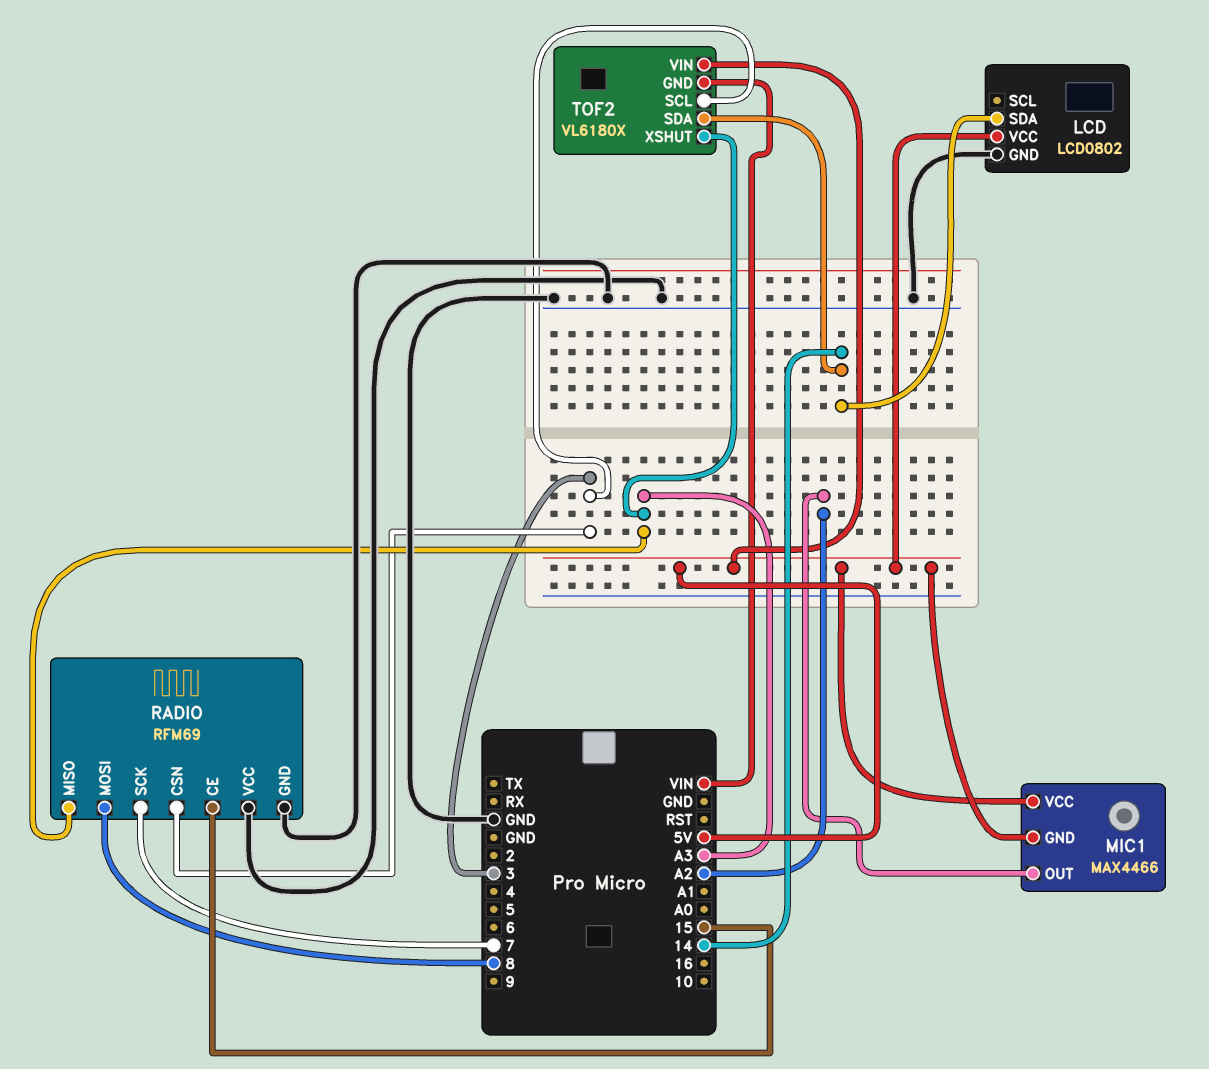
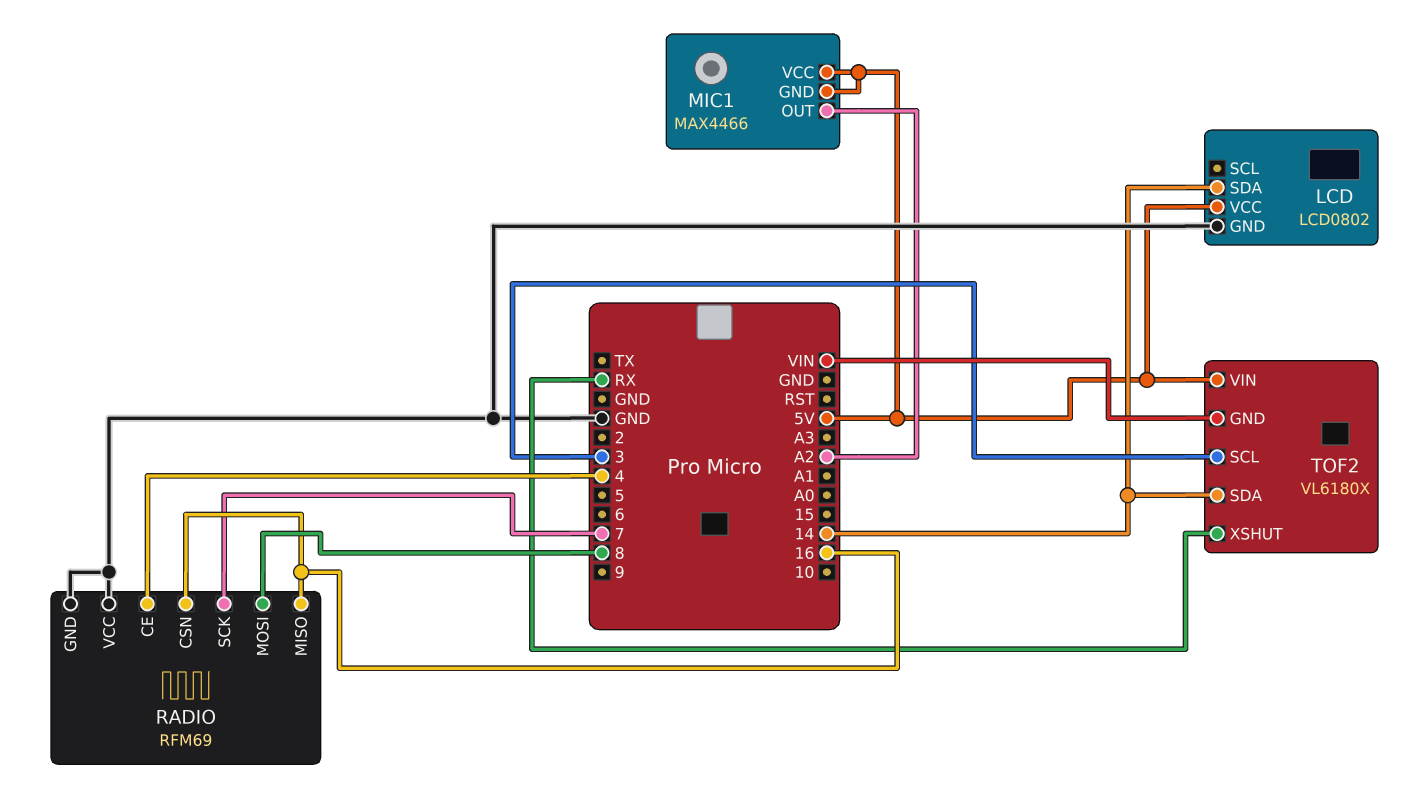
RADIO pin CE: 15 -> 4
RADIO pin CSN: 3 -> 16
RADIO pin MISO: A3 -> 16
TOF2 pin XSHUT: A3 -> RX

